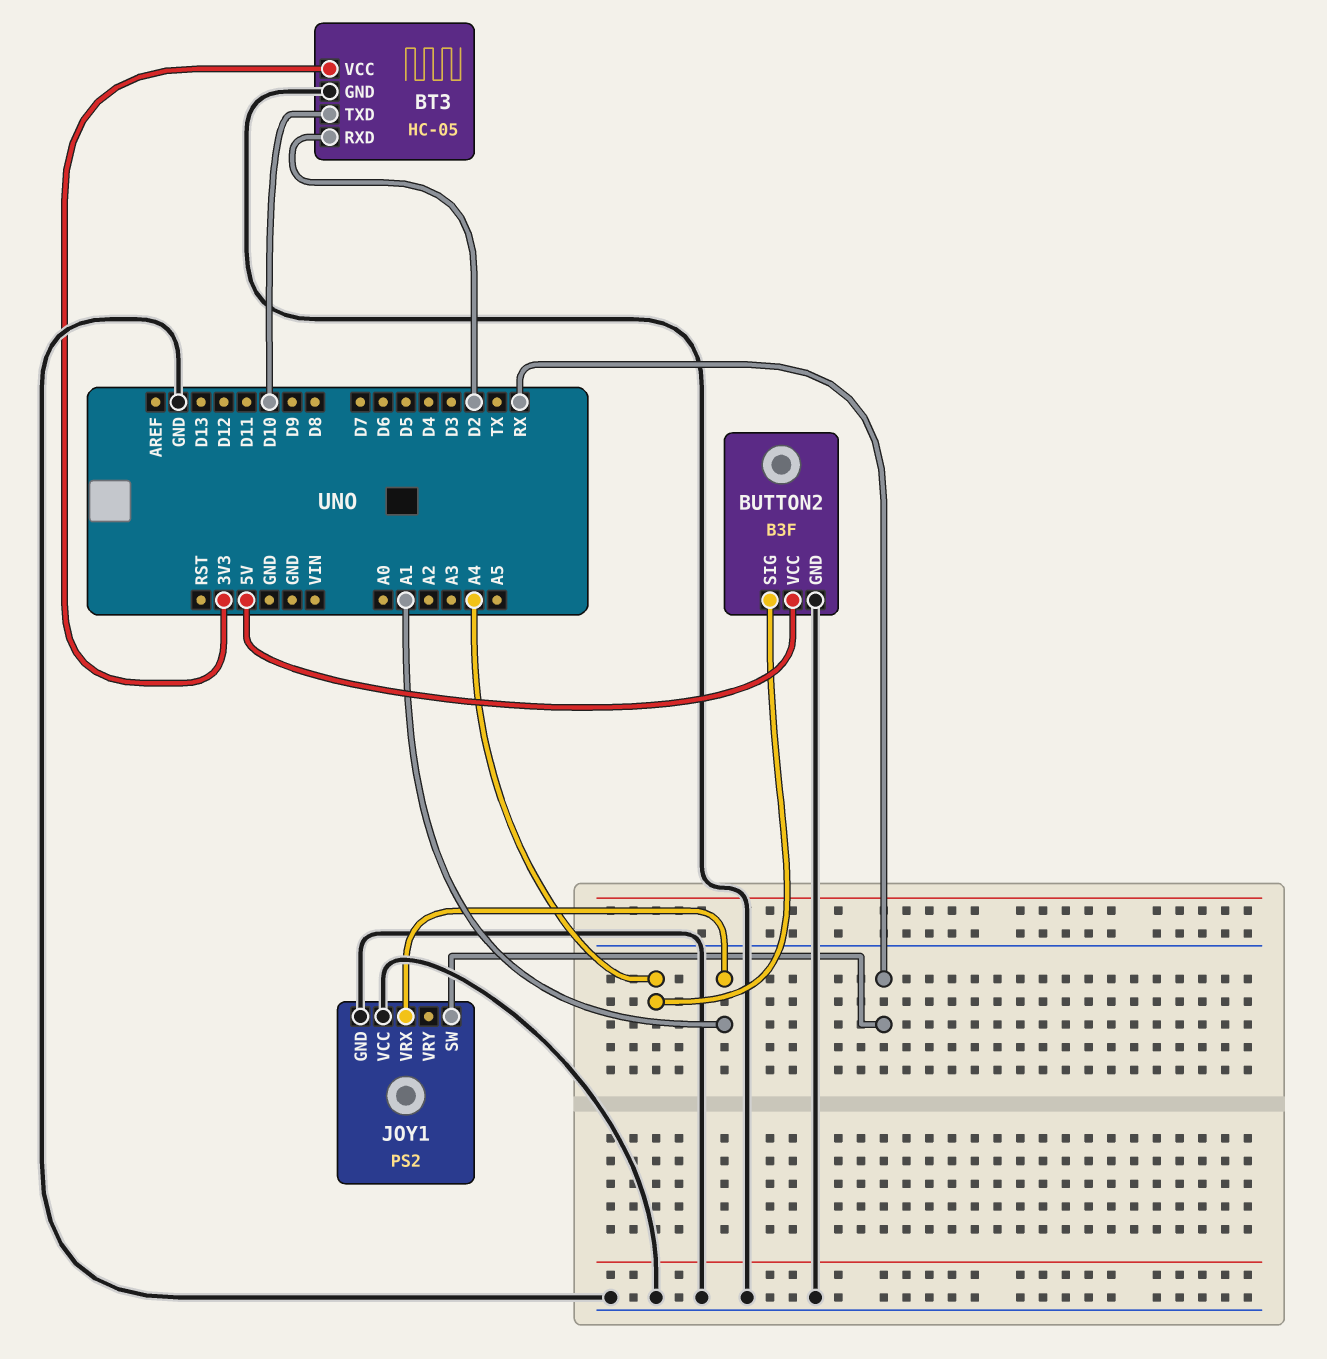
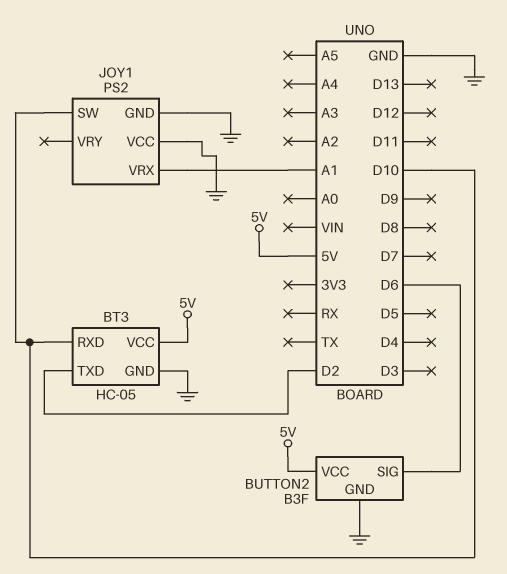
BT3 pin RXD: D2 -> D10
BT3 pin TXD: D10 -> D2
BT3 pin VCC: 3V3 -> 5V
BUTTON2 pin SIG: A4 -> D6
JOY1 pin SW: RX -> D10

